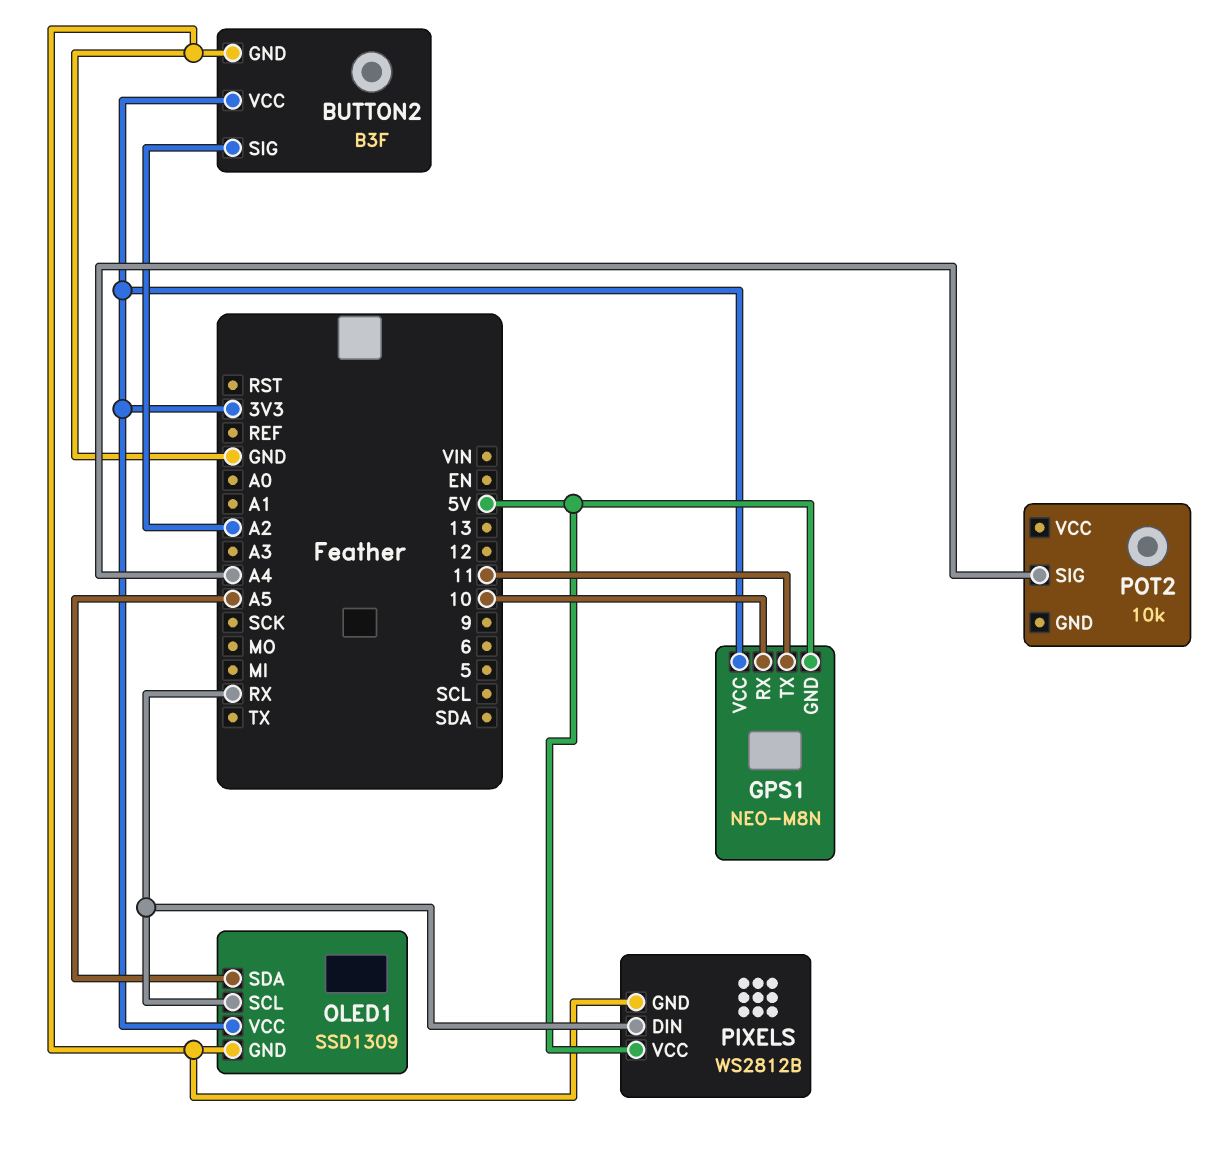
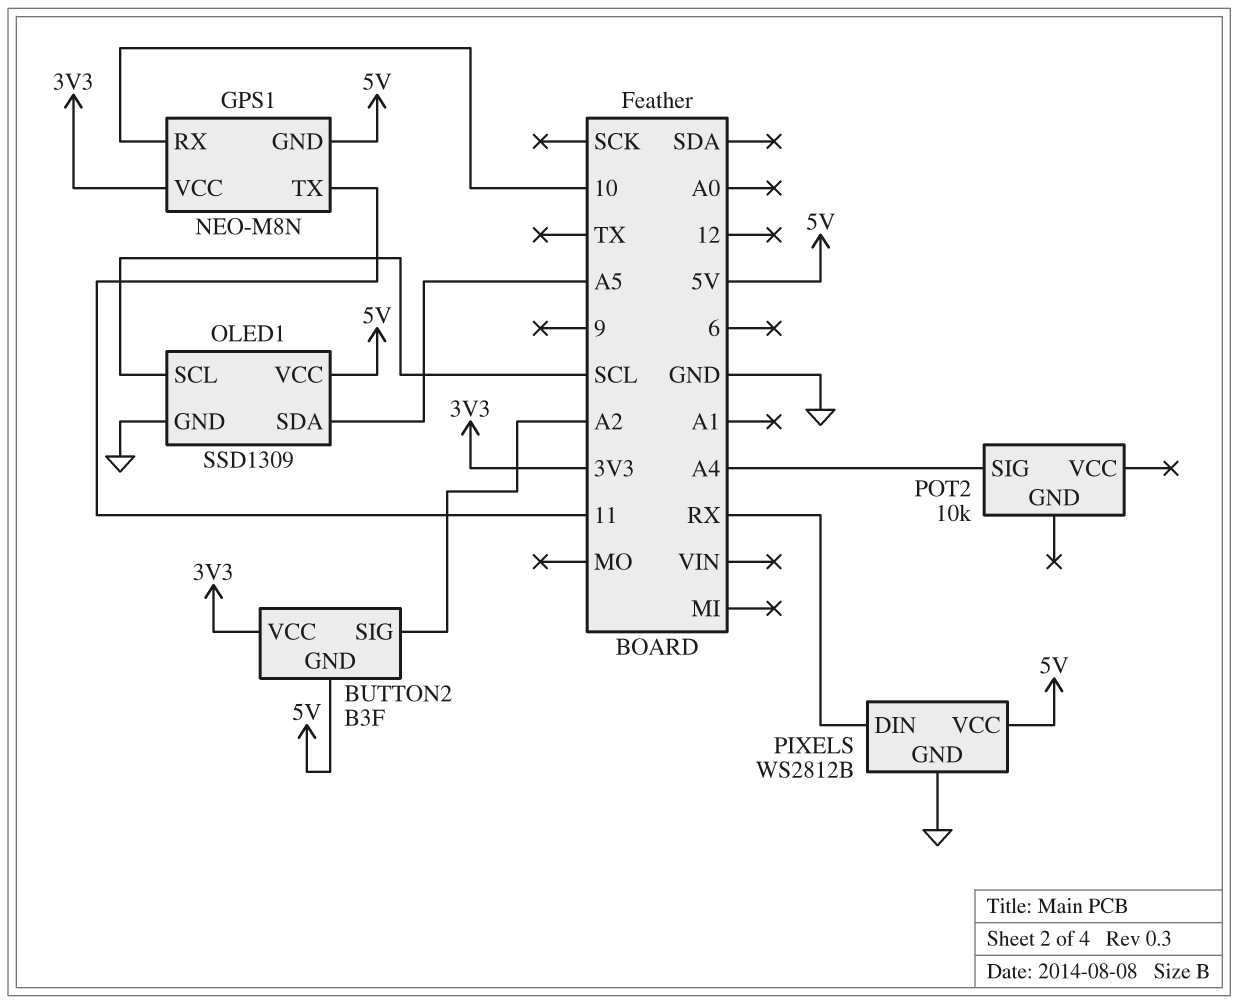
BUTTON2 pin GND: GND -> 5V
OLED1 pin SCL: RX -> SCL
OLED1 pin VCC: 3V3 -> 5V

